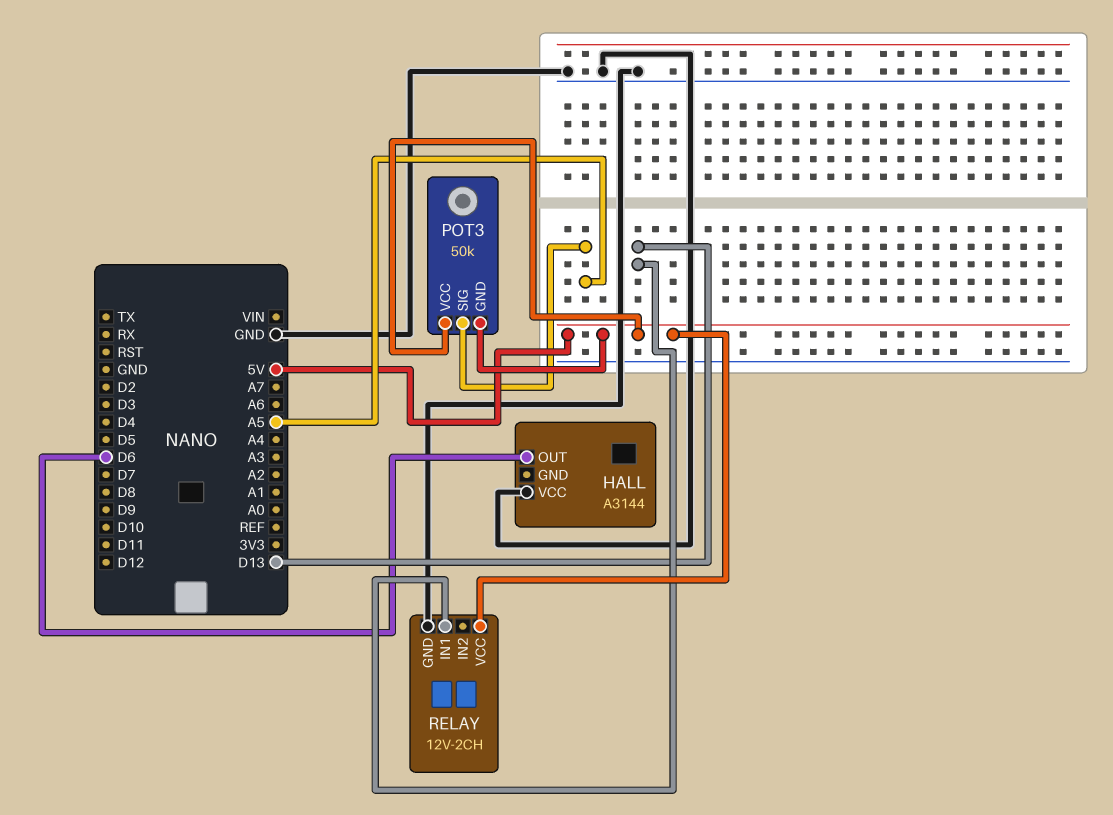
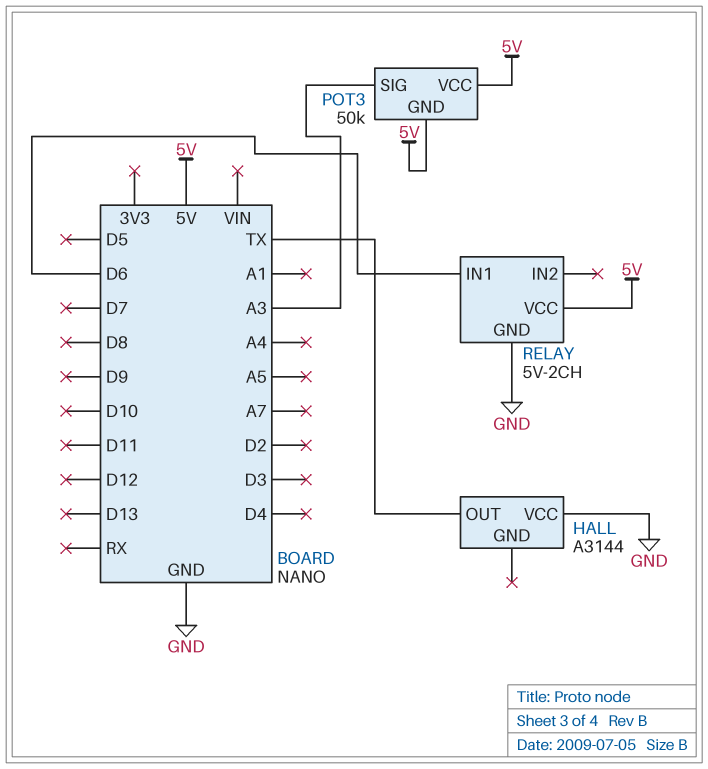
HALL pin OUT: D6 -> TX
POT3 pin SIG: A5 -> A3
RELAY: 12V-2CH -> 5V-2CH
RELAY pin IN1: D13 -> D6

